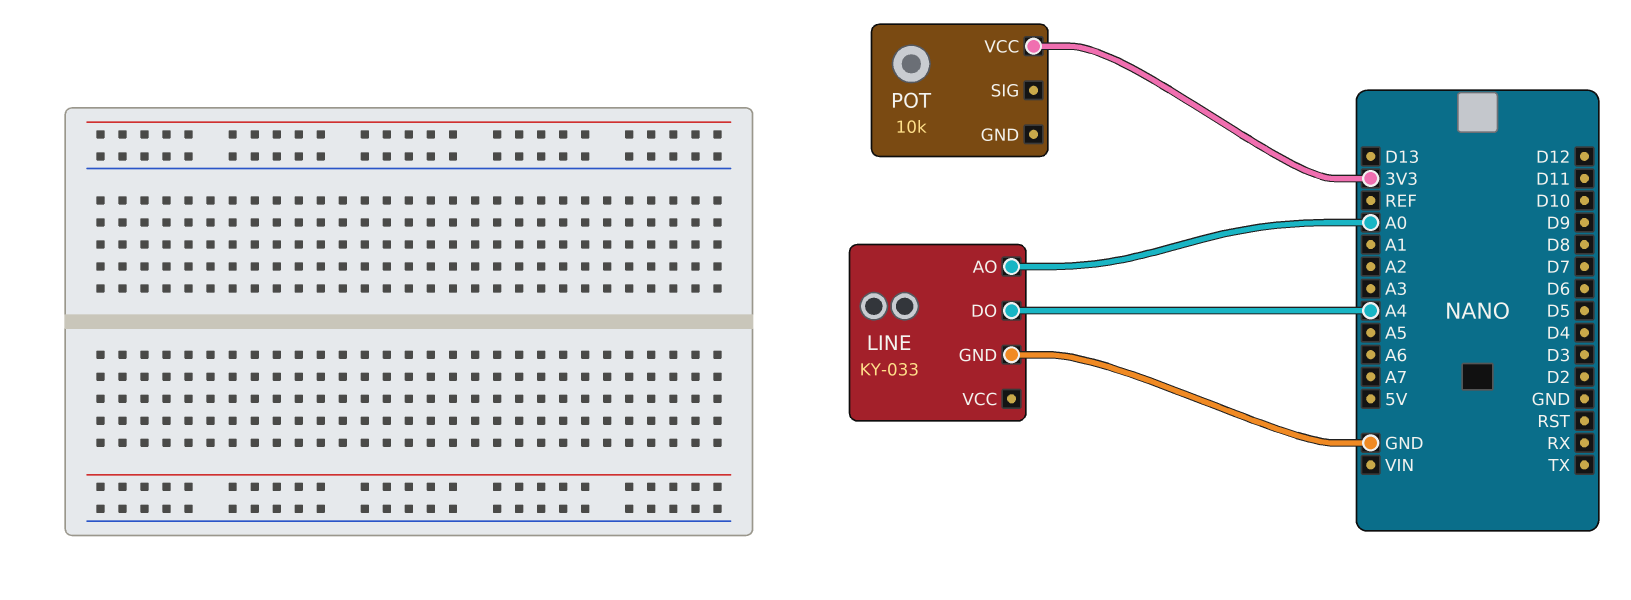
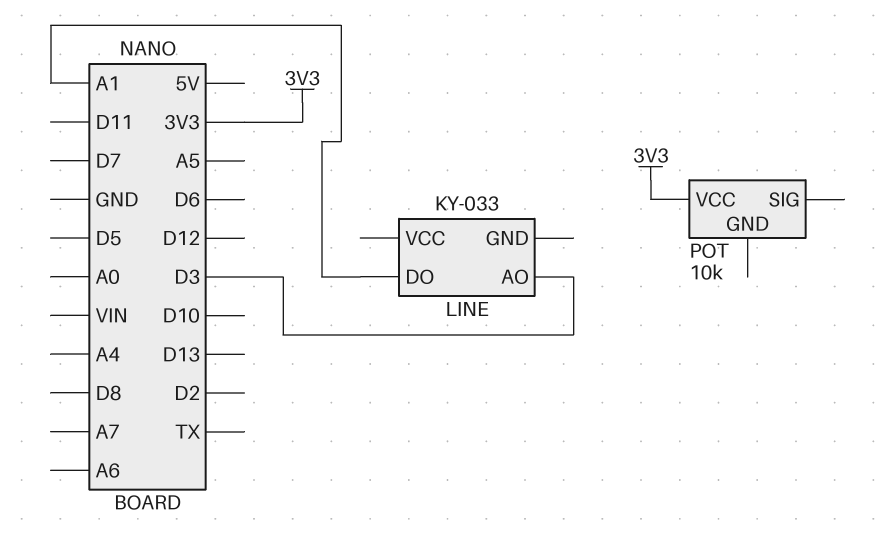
LINE pin AO: A0 -> D3
LINE pin DO: A4 -> A1
LINE pin GND: GND -> none

